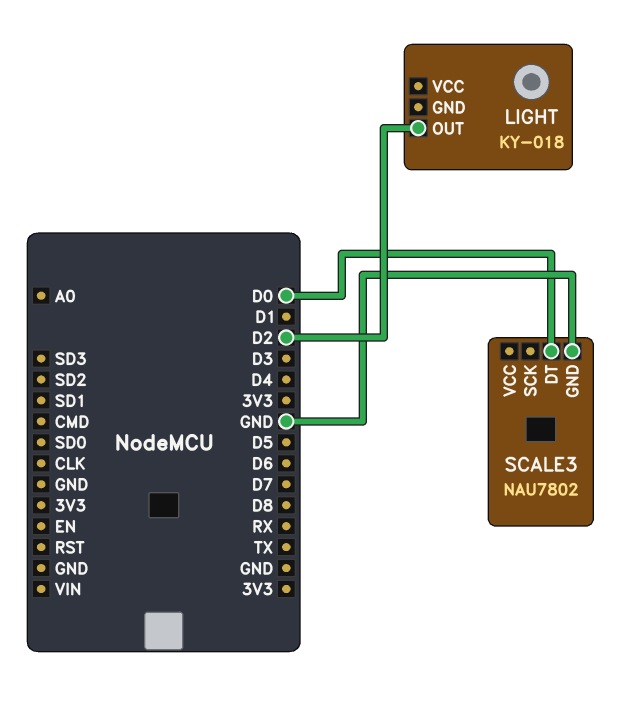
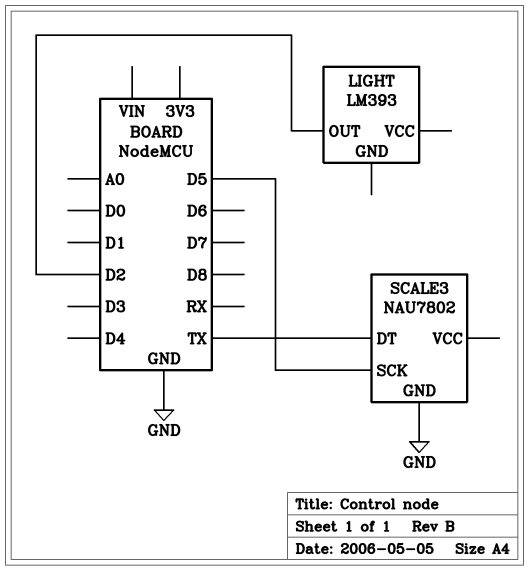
LIGHT: KY-018 -> LM393
SCALE3 pin DT: D0 -> TX
SCALE3 pin SCK: none -> D5

